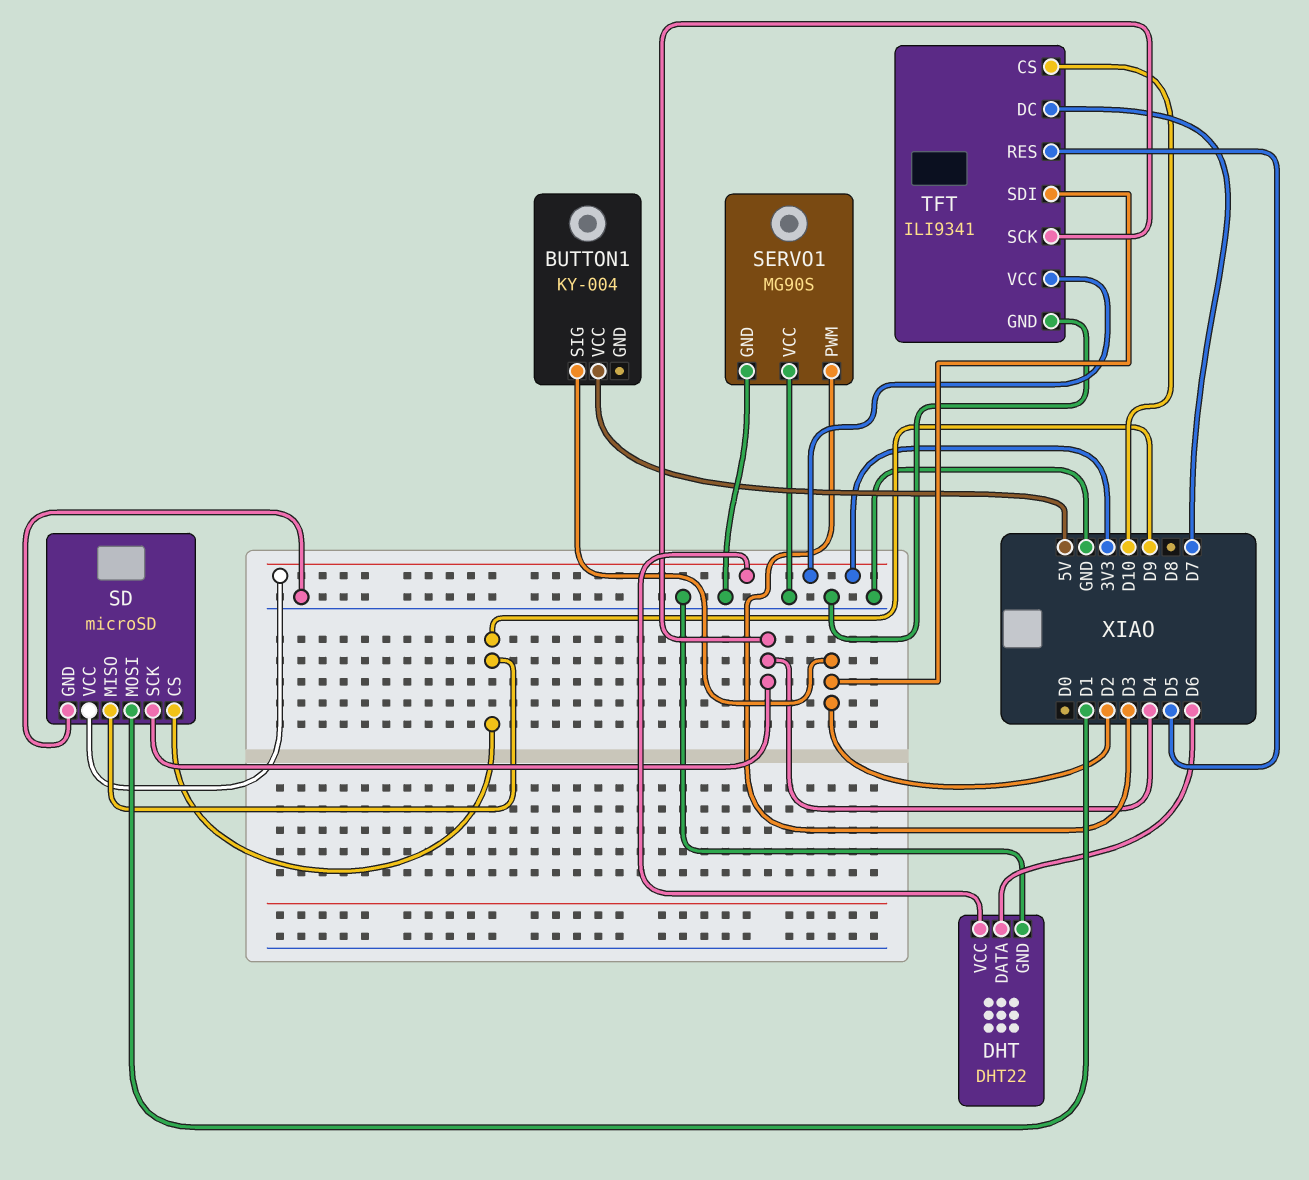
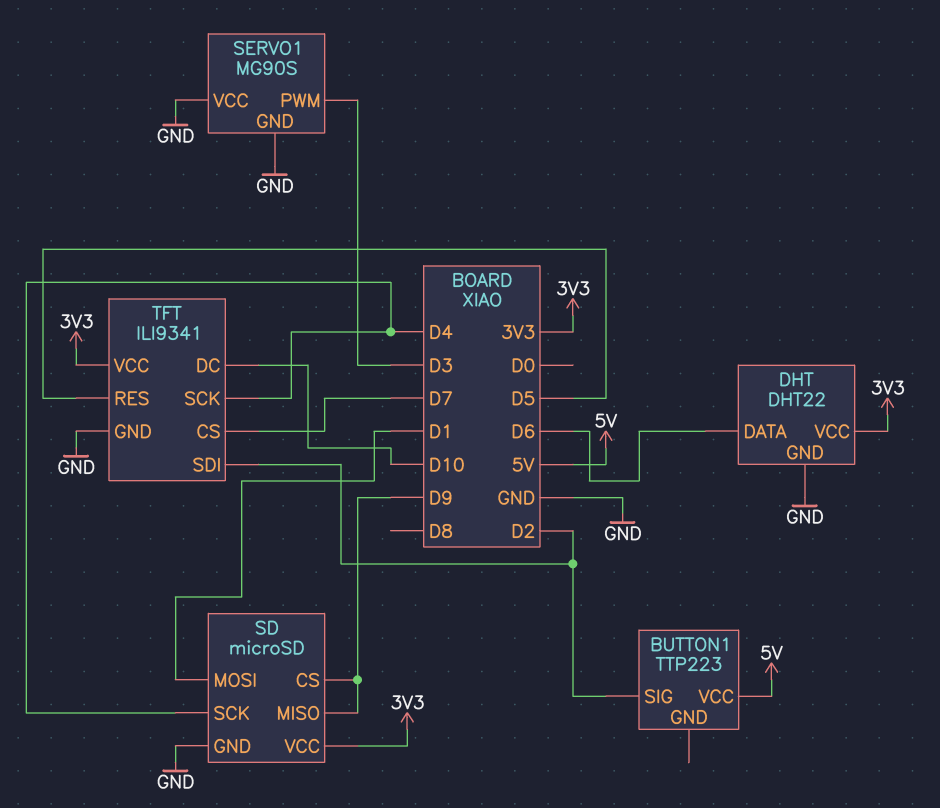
BUTTON1: KY-004 -> TTP223
TFT pin CS: D10 -> D7
TFT pin DC: D7 -> D10

